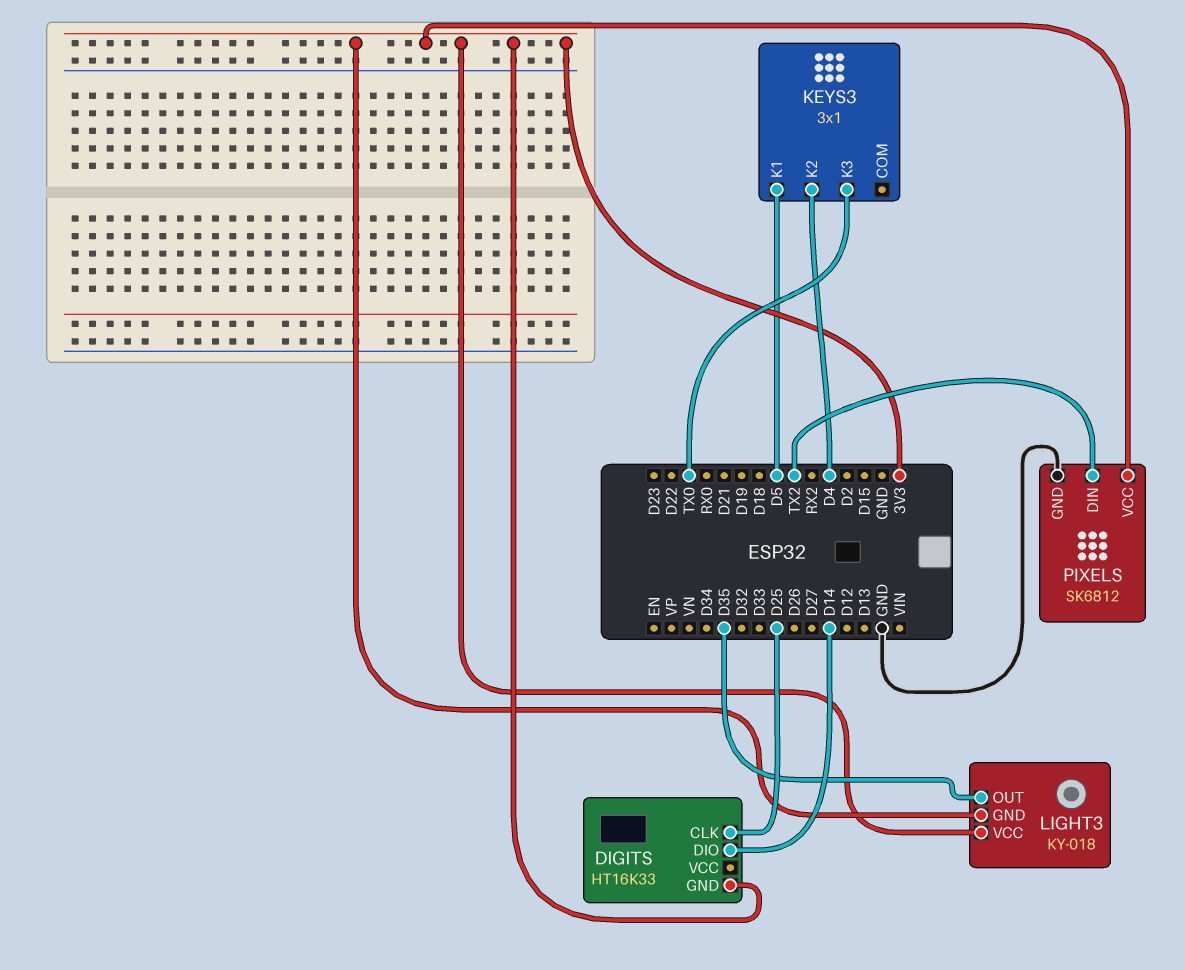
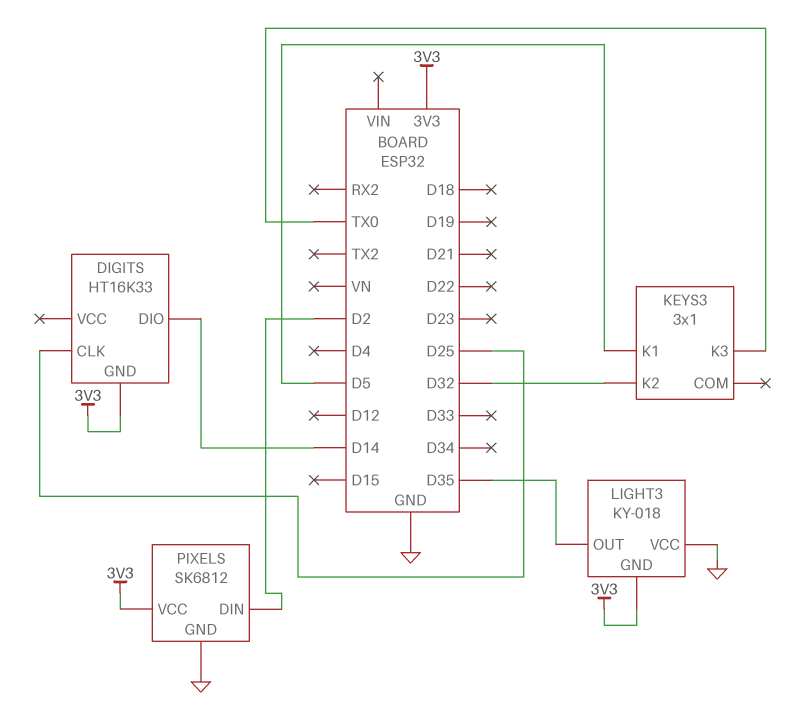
KEYS3 pin K2: D4 -> D32
LIGHT3 pin VCC: 3V3 -> GND
PIXELS pin DIN: TX2 -> D2

